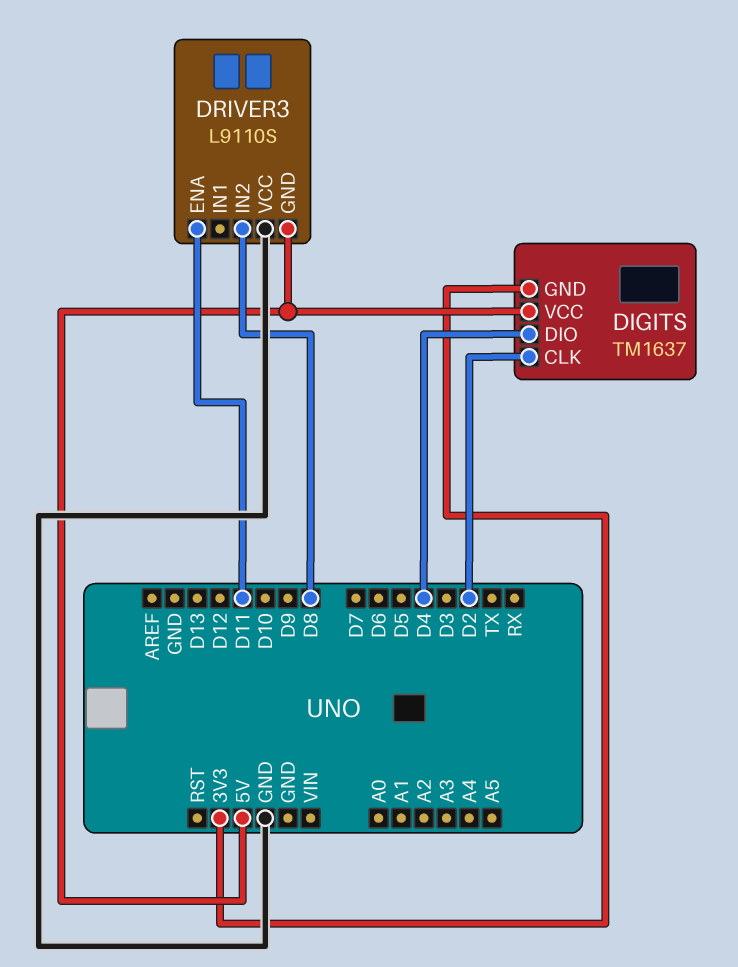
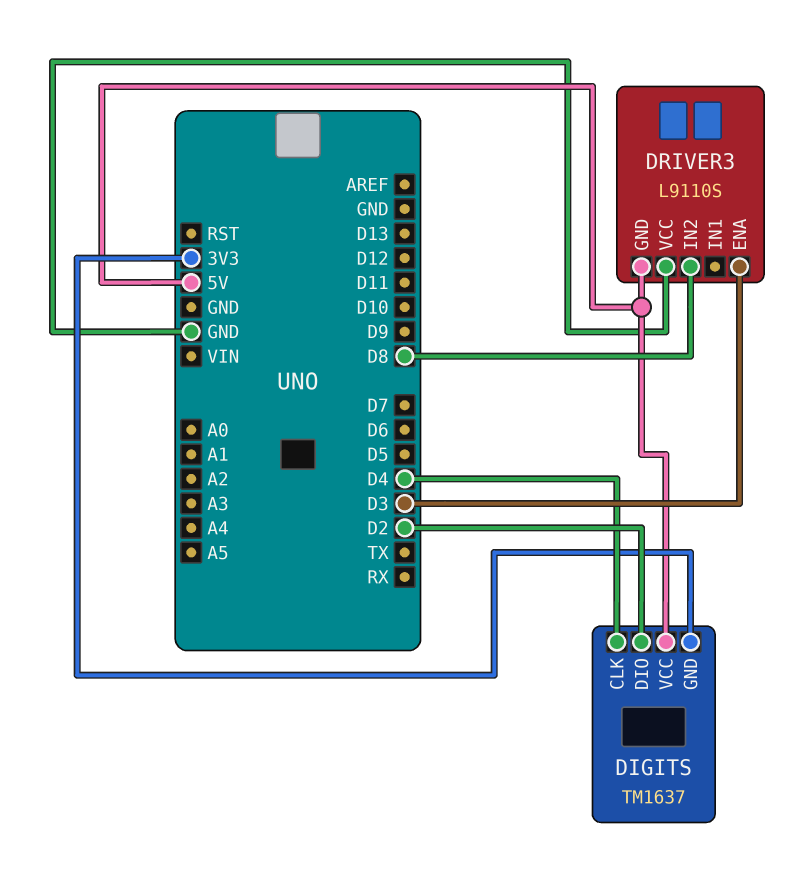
DIGITS pin CLK: D2 -> D4
DIGITS pin DIO: D4 -> D2
DRIVER3 pin ENA: D11 -> D3

